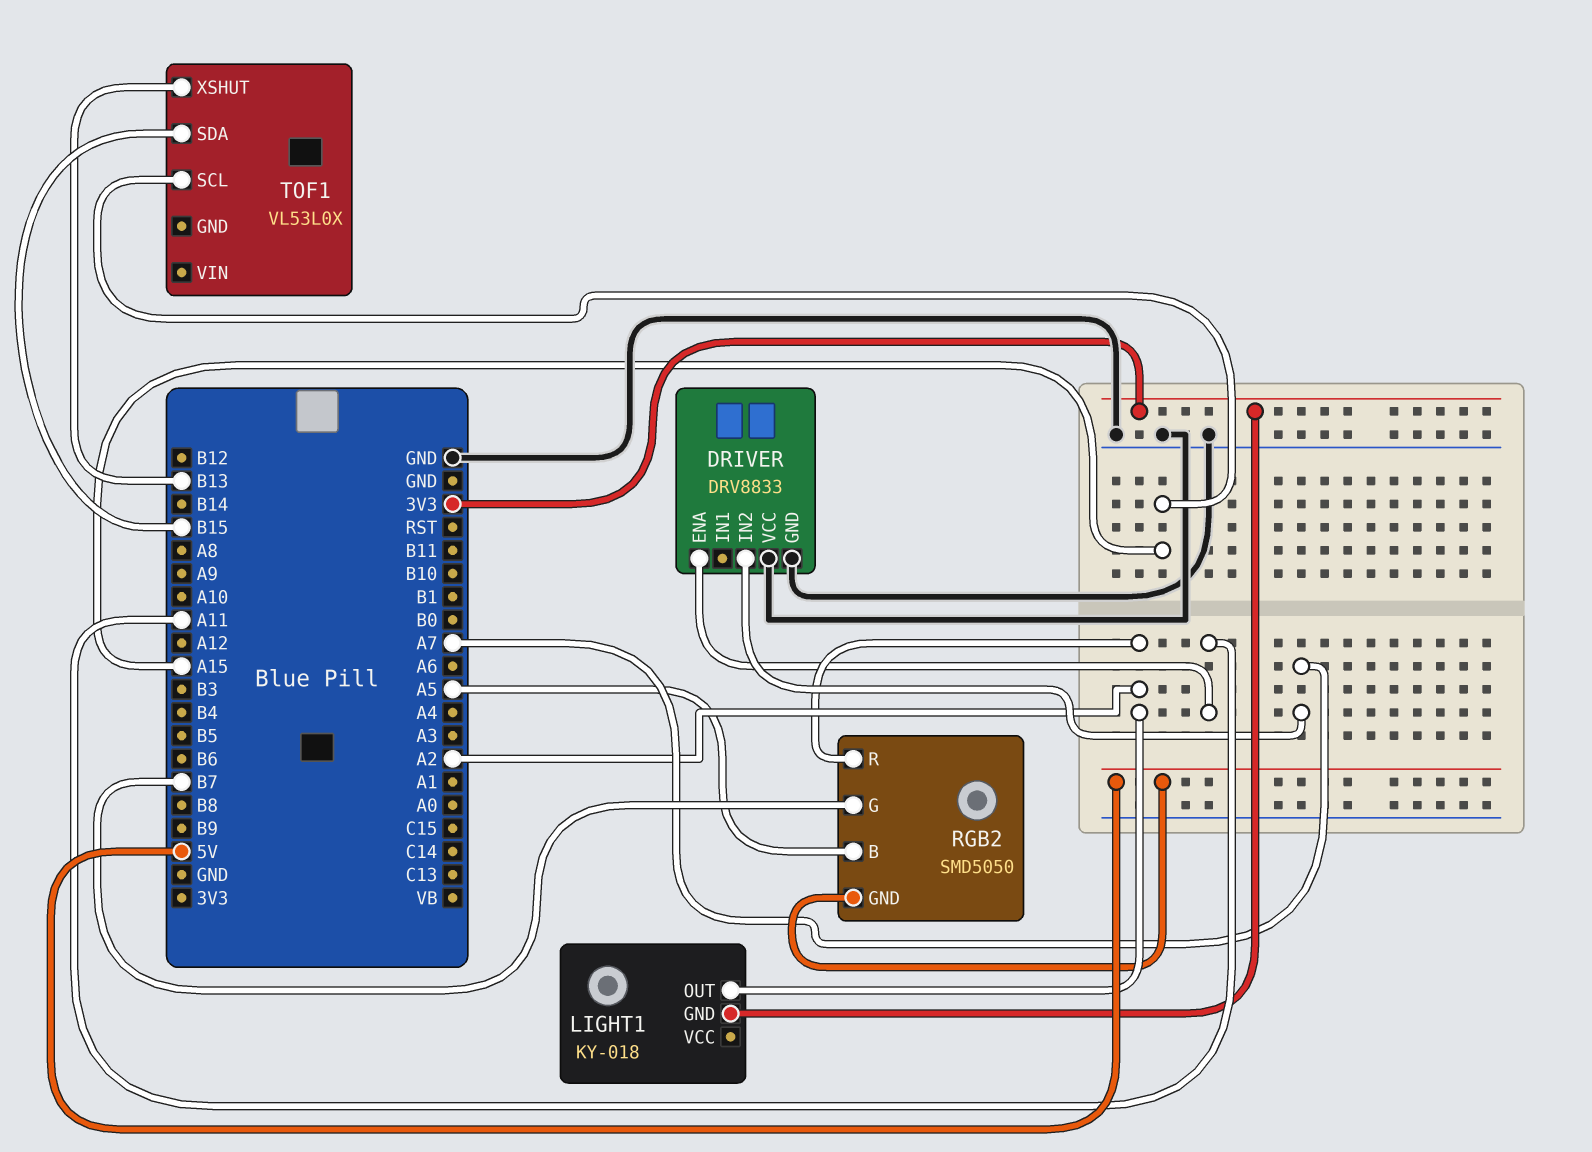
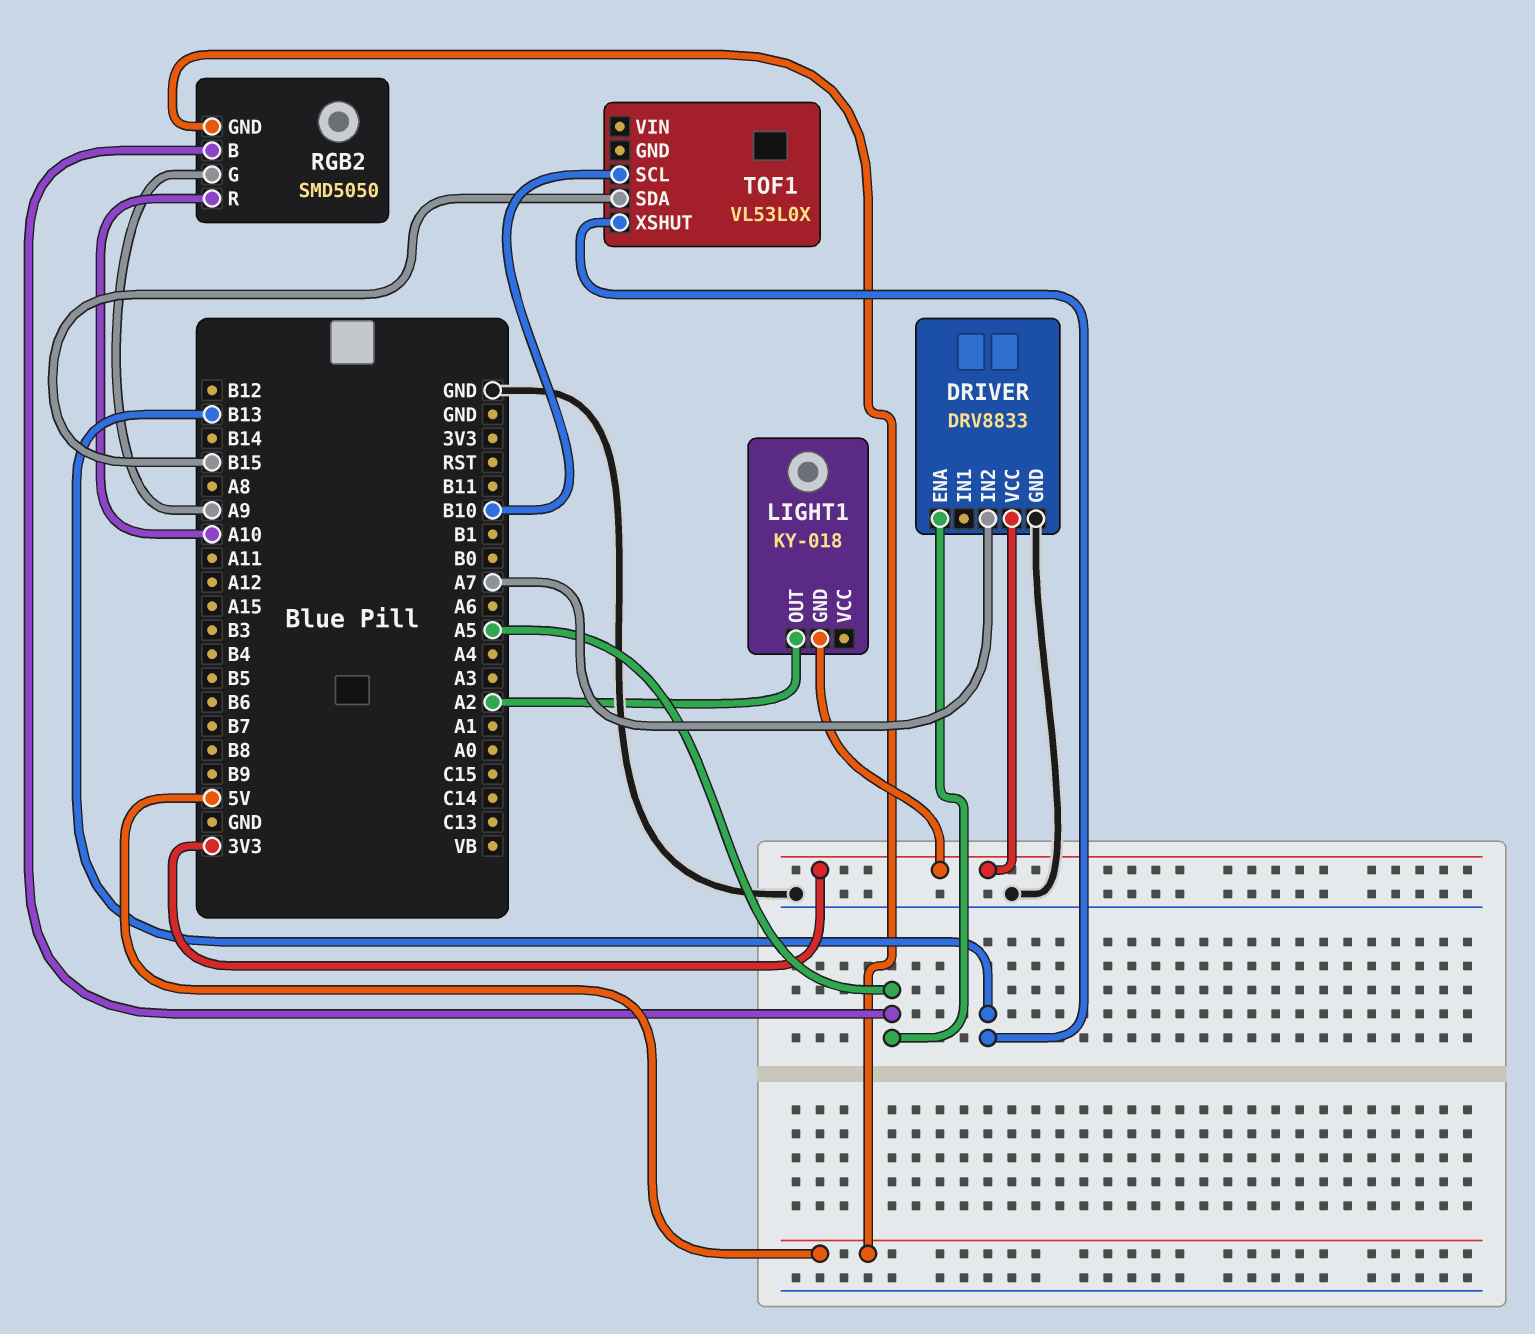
DRIVER pin ENA: A11 -> A5
DRIVER pin VCC: GND -> 3V3
RGB2 pin G: B7 -> A9
RGB2 pin R: A2 -> A10
TOF1 pin SCL: A15 -> B10

